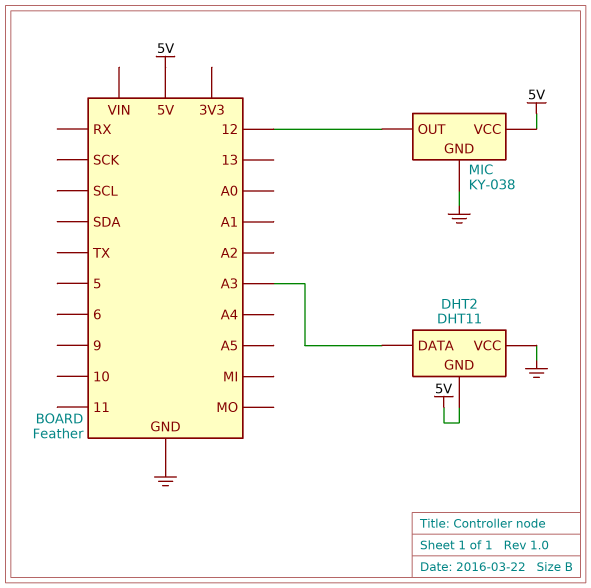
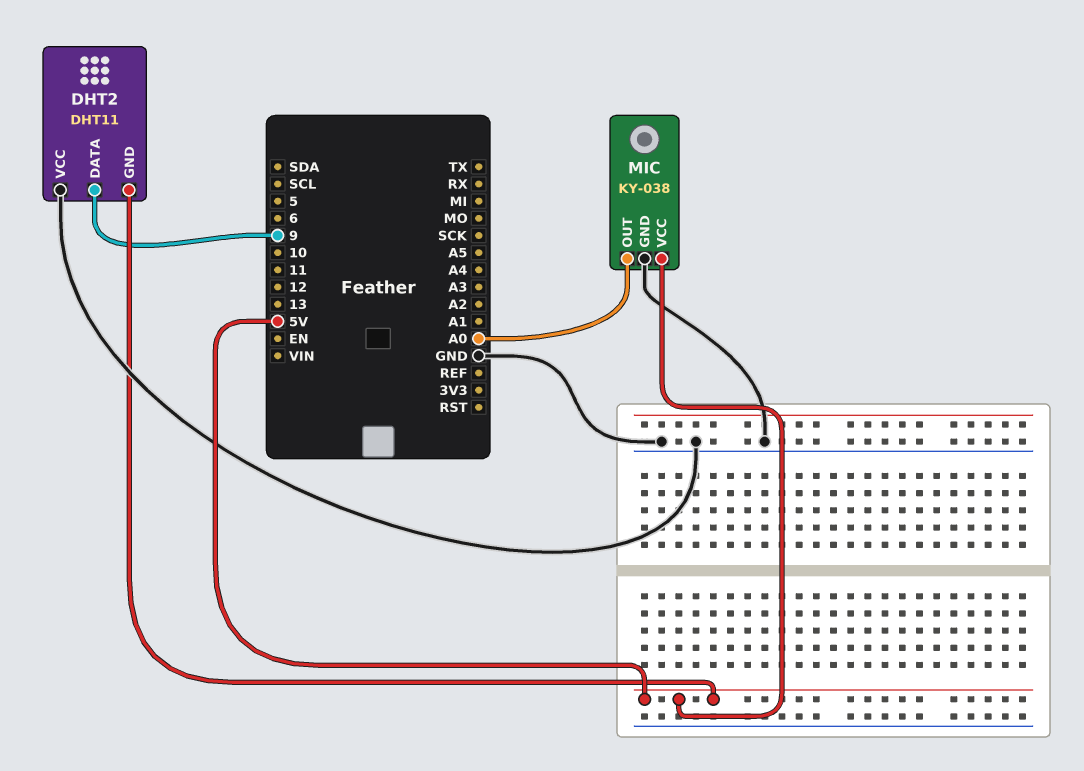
DHT2 pin DATA: A3 -> 9
MIC pin OUT: 12 -> A0

